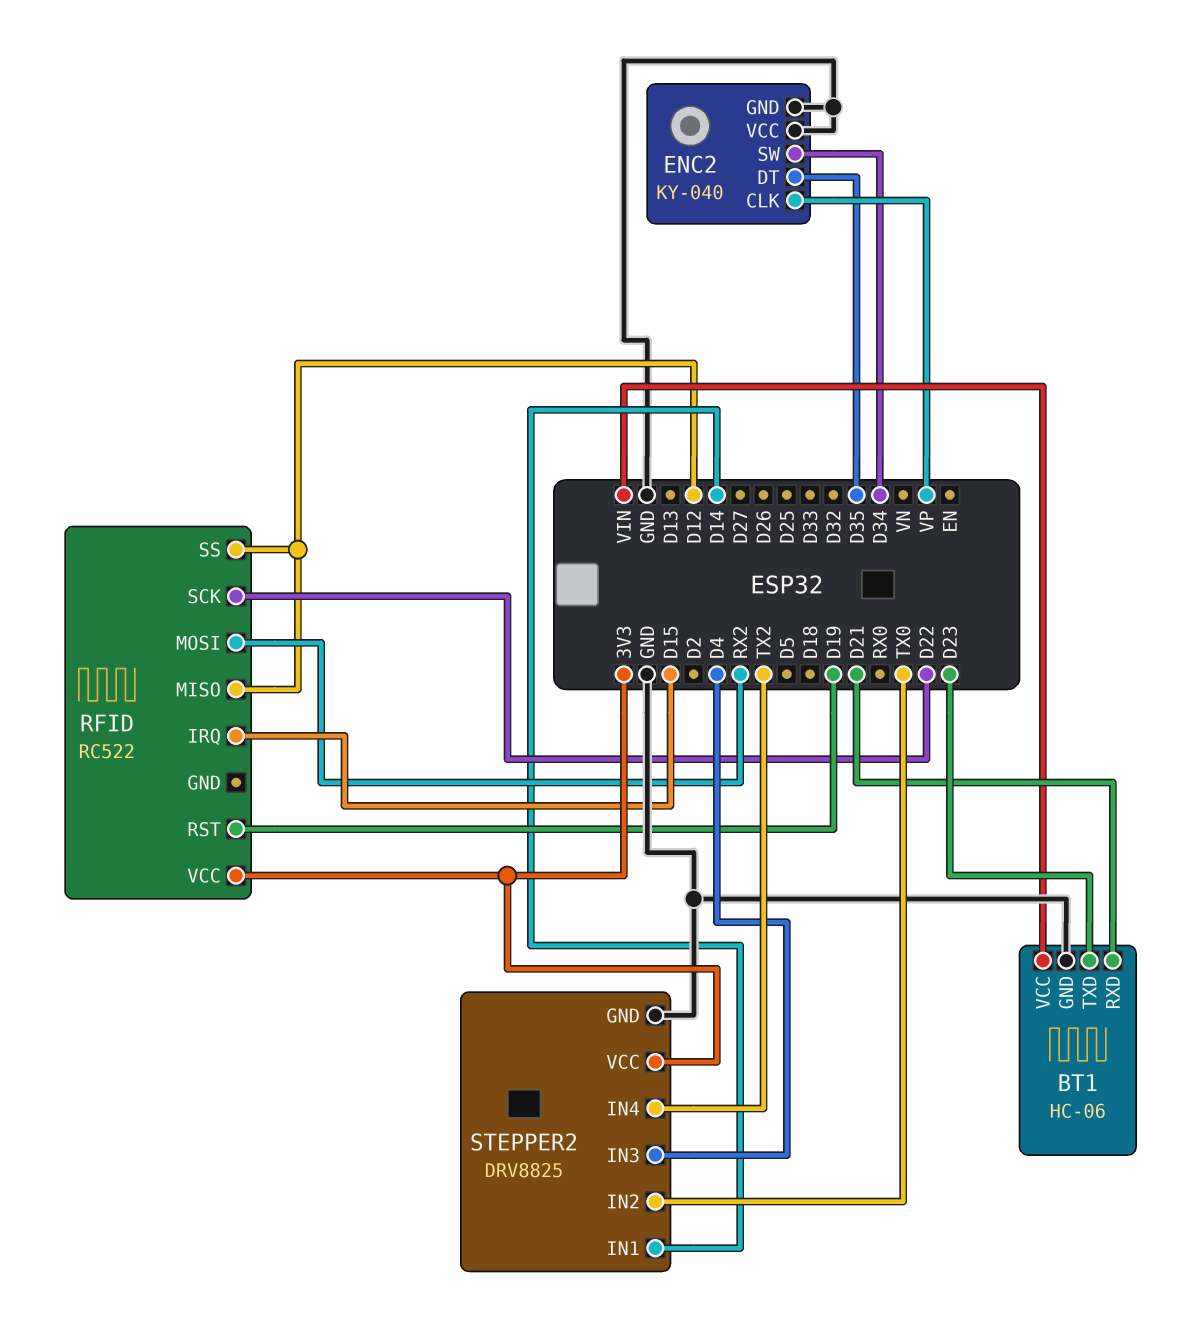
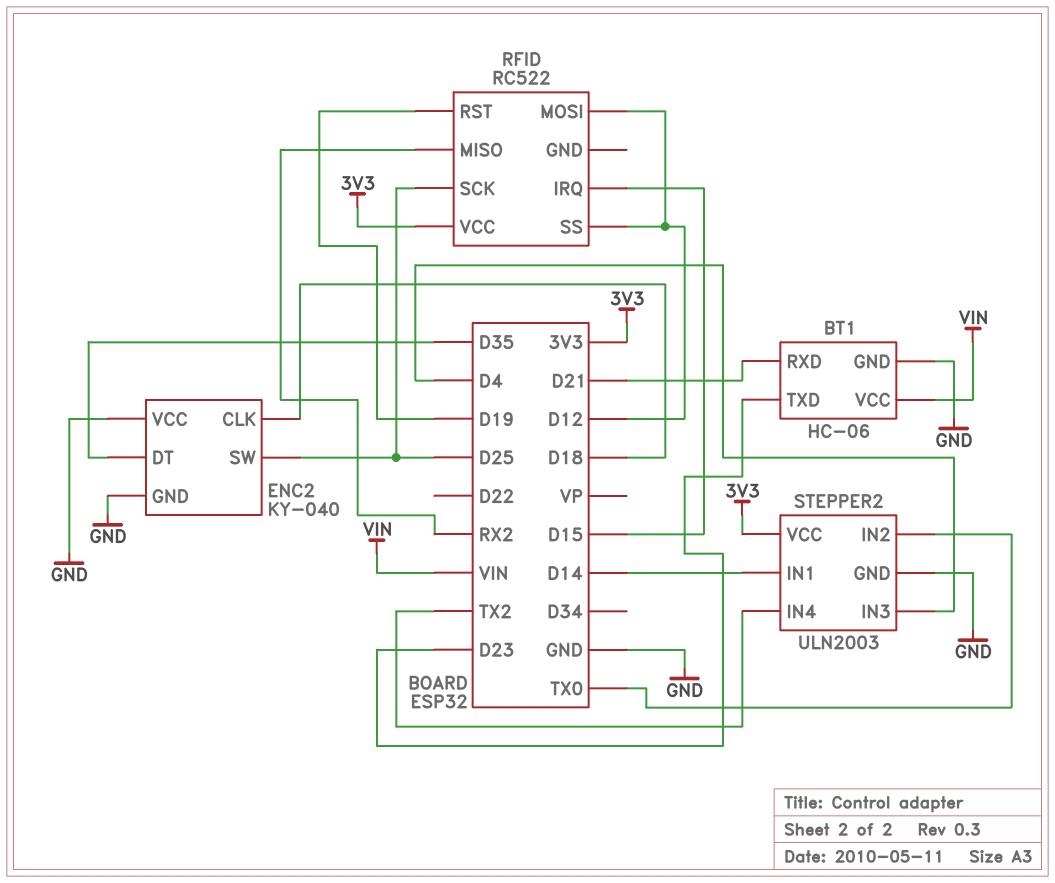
ENC2 pin CLK: VP -> D18
ENC2 pin SW: D34 -> D25
RFID pin MISO: D12 -> RX2
RFID pin MOSI: RX2 -> D12
RFID pin SCK: D22 -> D25
STEPPER2: DRV8825 -> ULN2003

